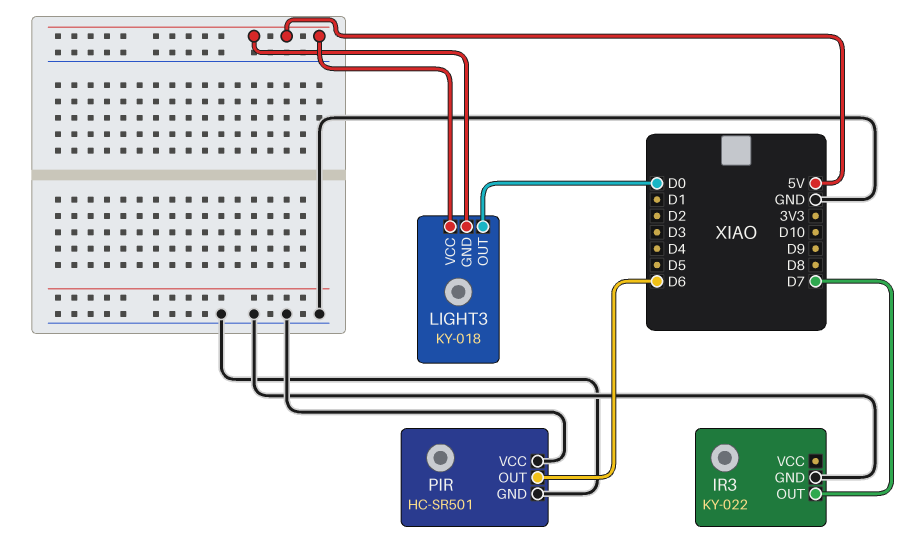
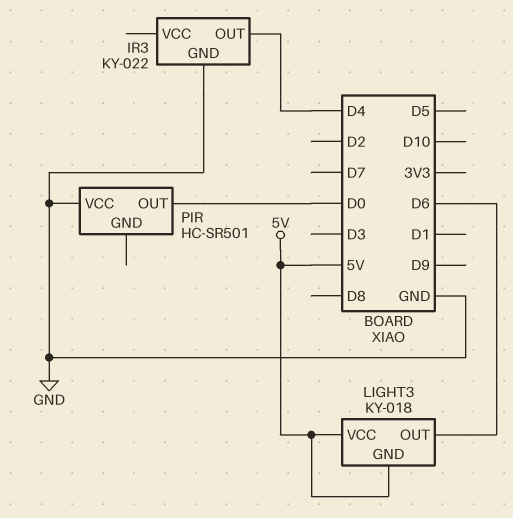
IR3 pin OUT: D7 -> D4
LIGHT3 pin OUT: D0 -> D6
PIR pin GND: GND -> none
PIR pin OUT: D6 -> D0

